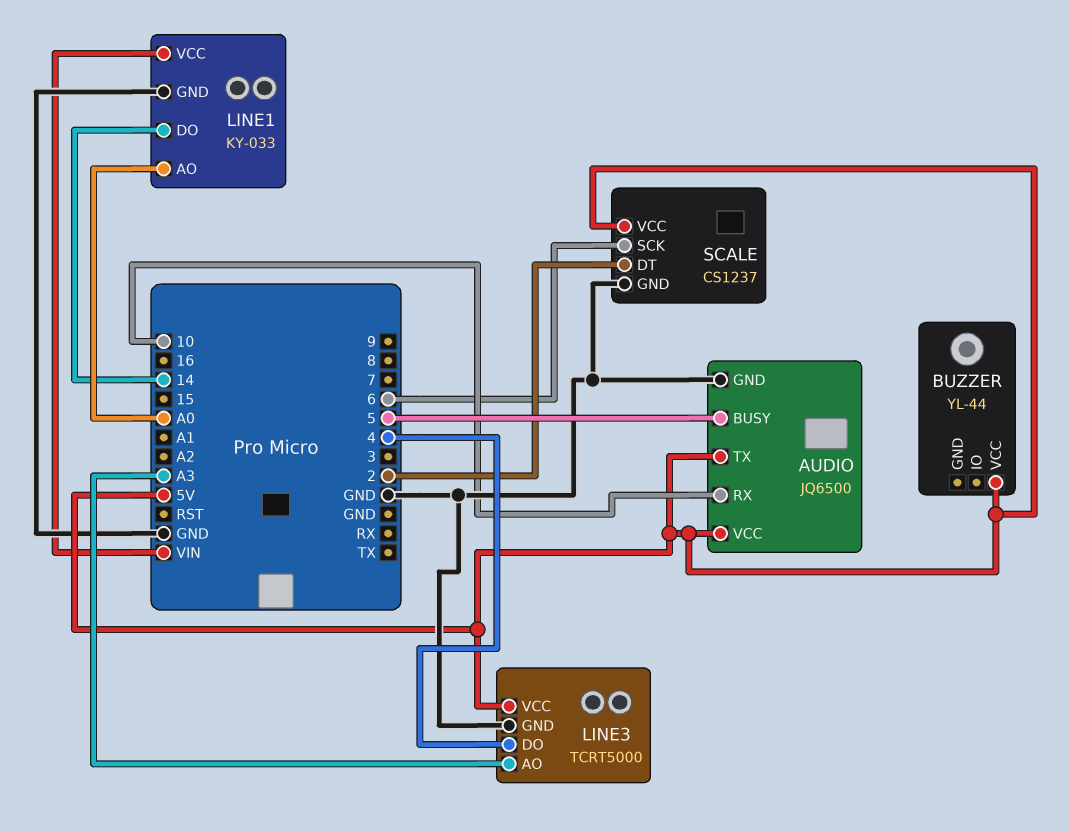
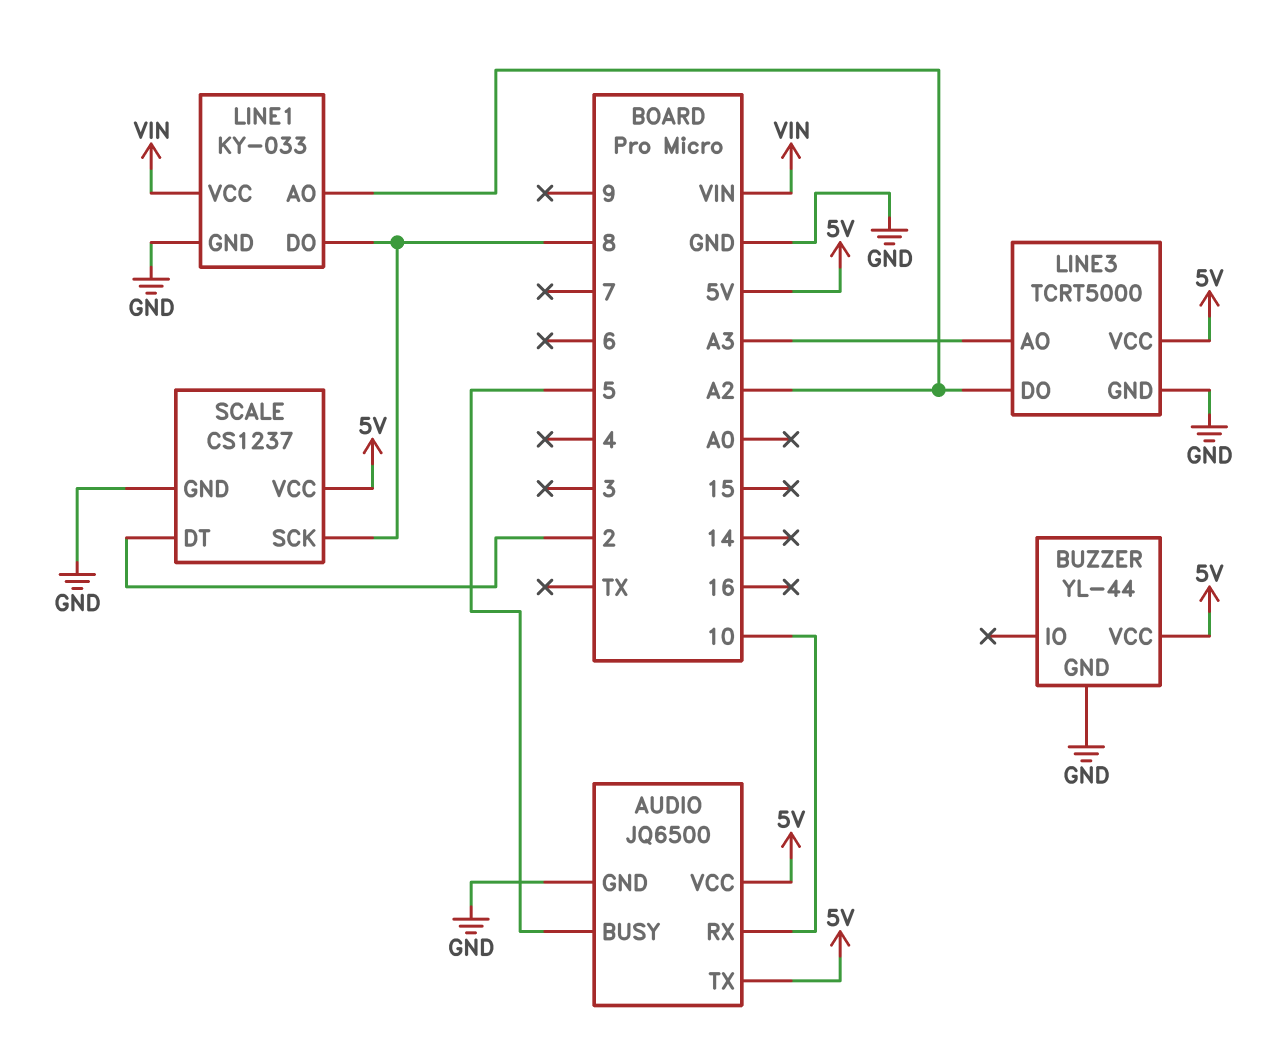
BUZZER pin GND: none -> GND
LINE1 pin AO: A0 -> A2
LINE1 pin DO: 14 -> 8
LINE3 pin DO: 4 -> A2
SCALE pin SCK: 6 -> 8

